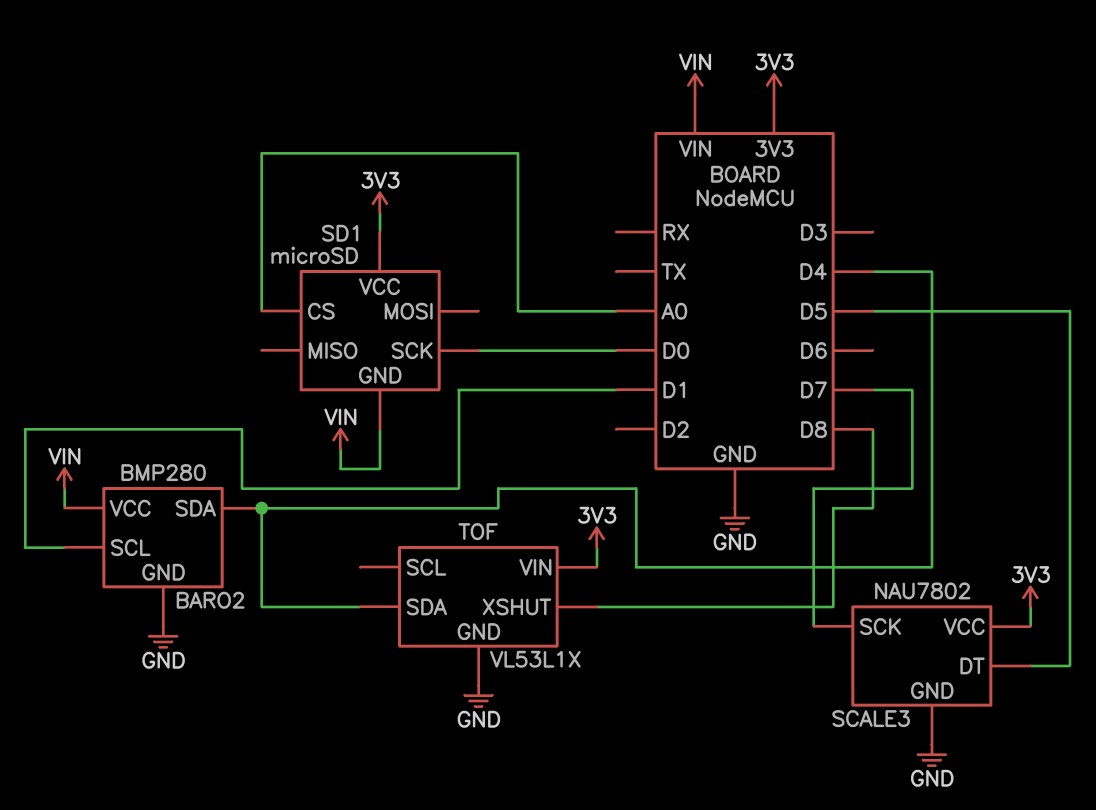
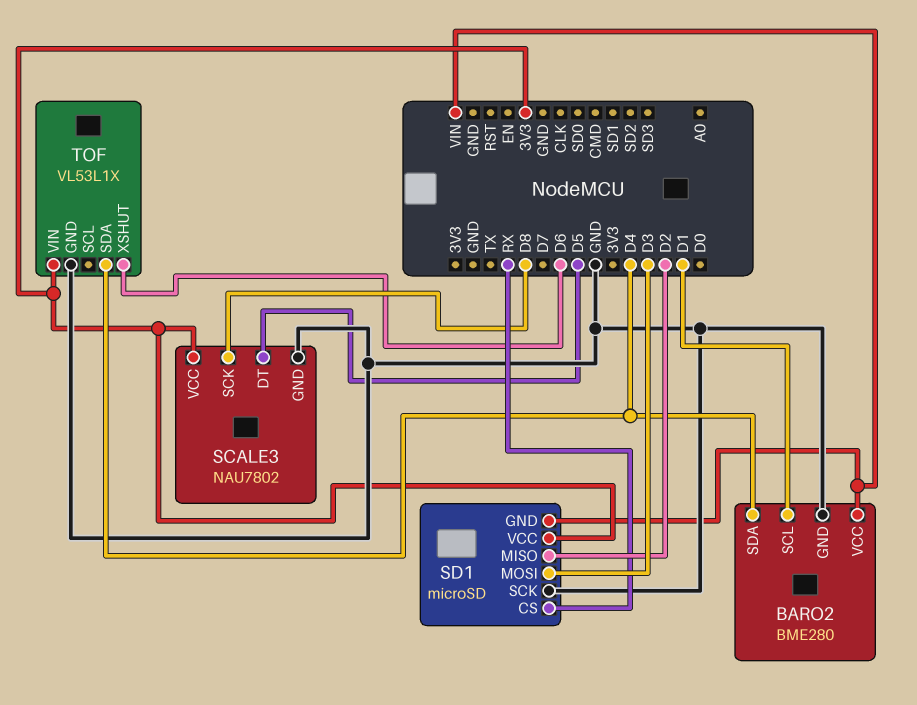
BARO2: BMP280 -> BME280
SCALE3 pin SCK: D7 -> D8
SD1 pin CS: A0 -> RX
SD1 pin MISO: none -> D2
SD1 pin MOSI: none -> D3
SD1 pin SCK: D0 -> GND
TOF pin XSHUT: D8 -> D6

